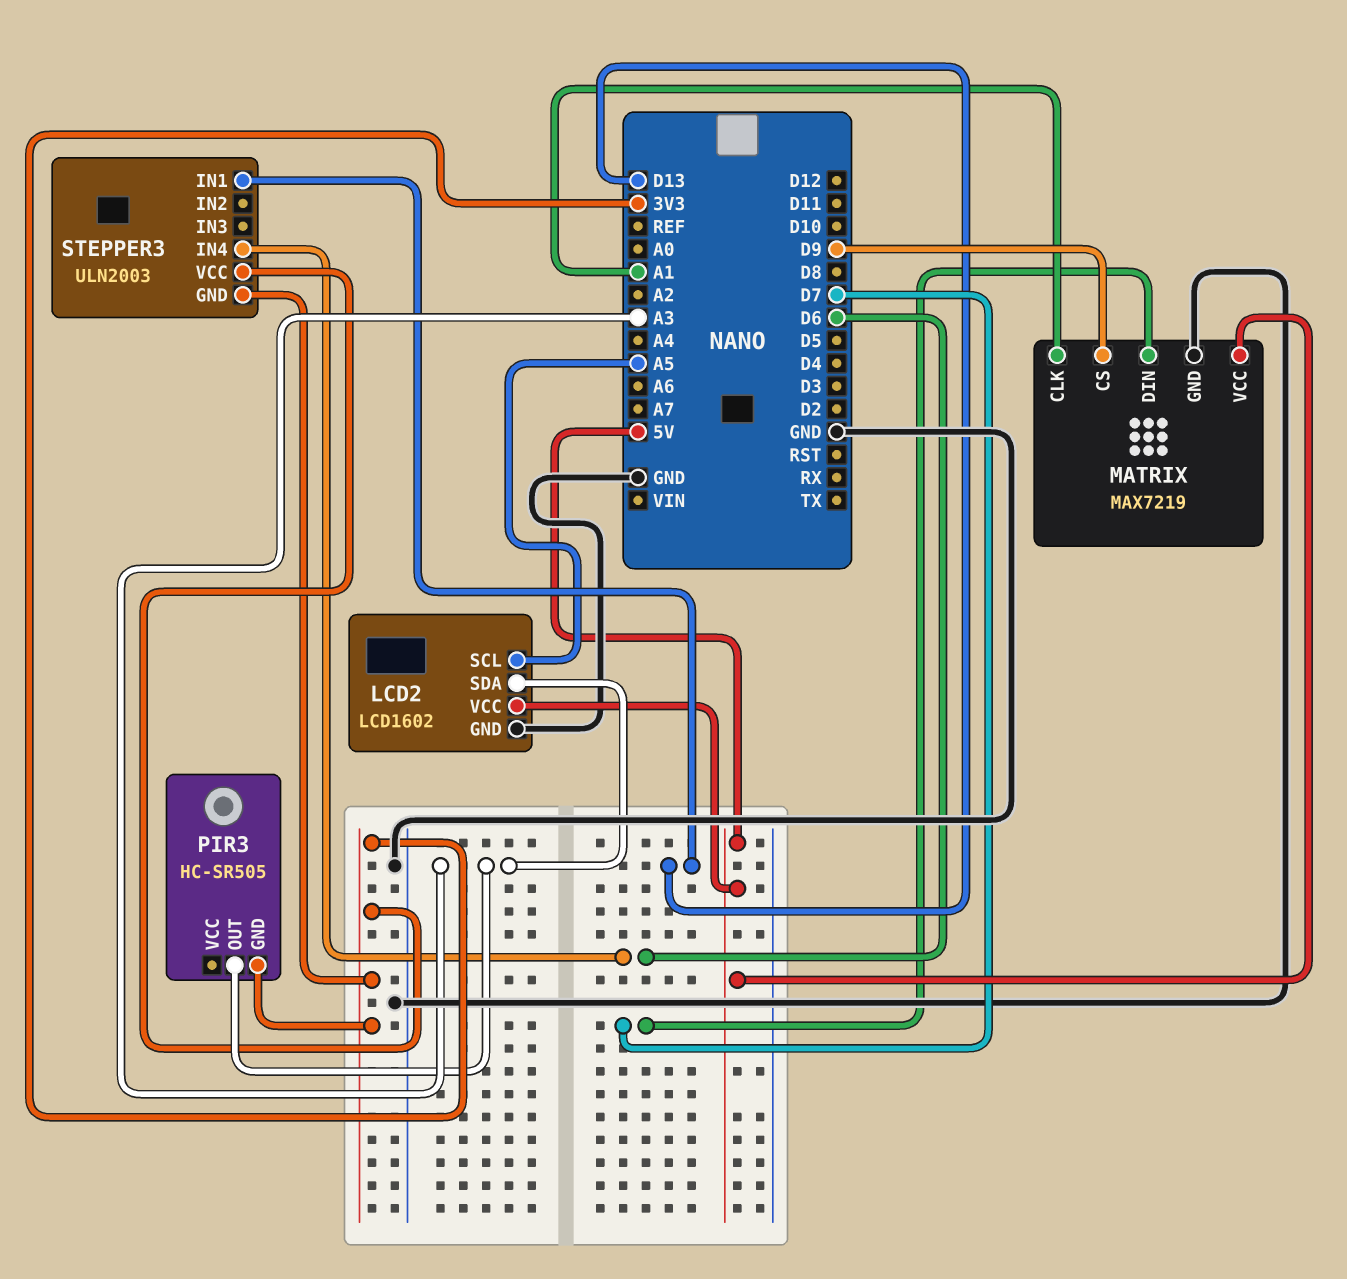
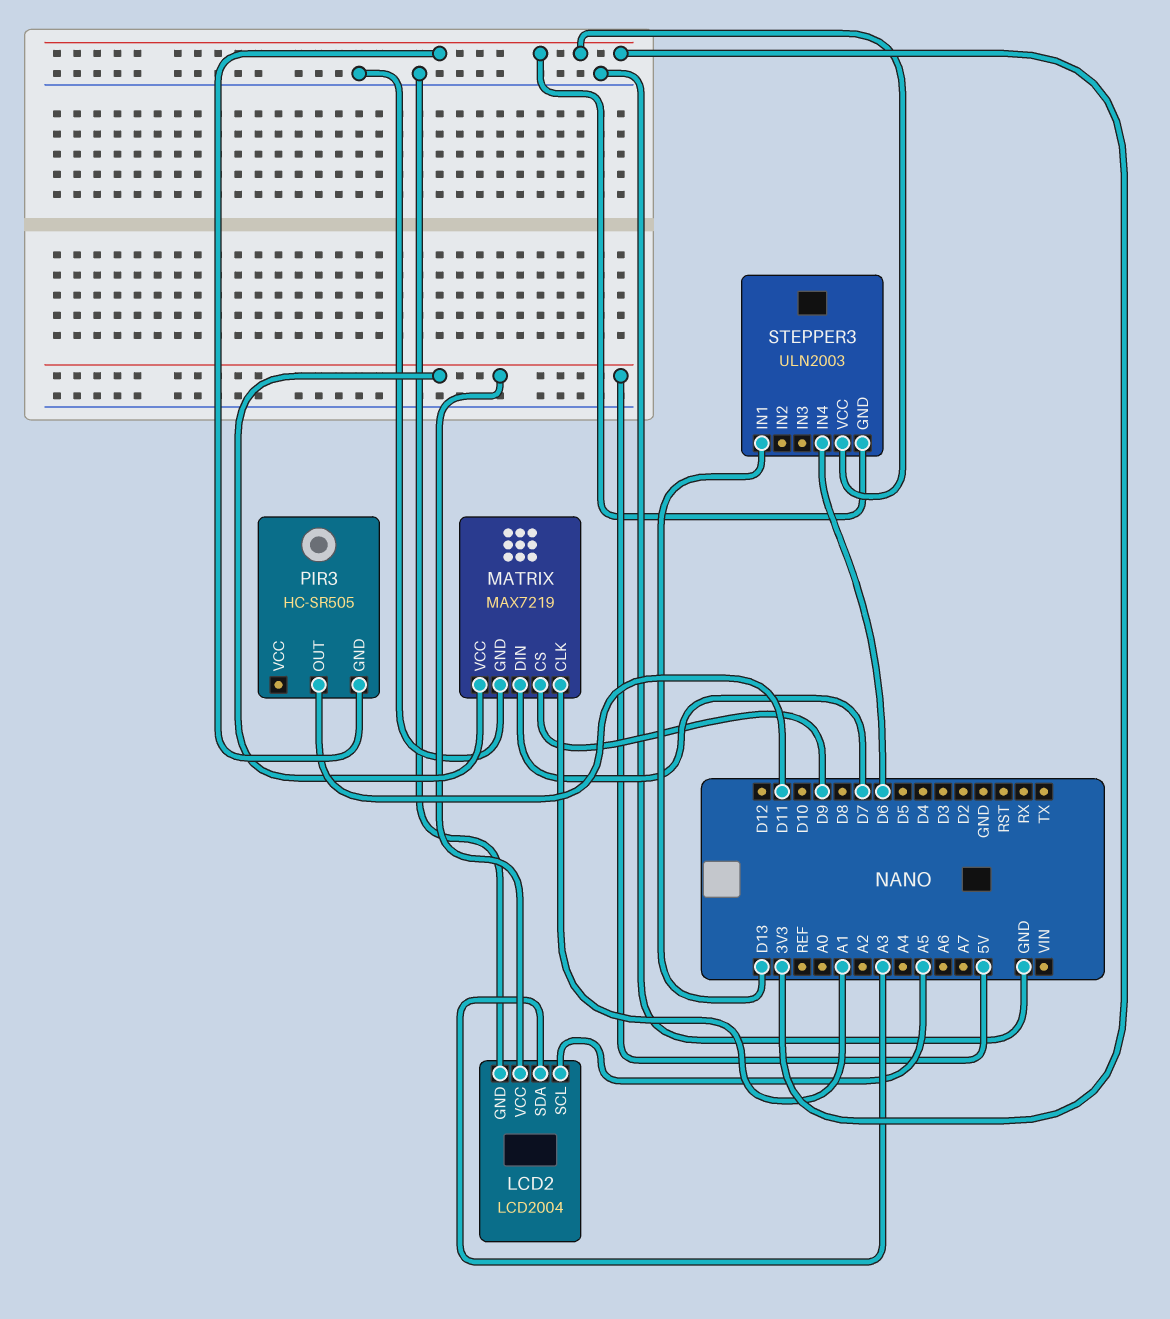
LCD2: LCD1602 -> LCD2004
PIR3 pin OUT: A3 -> D11

